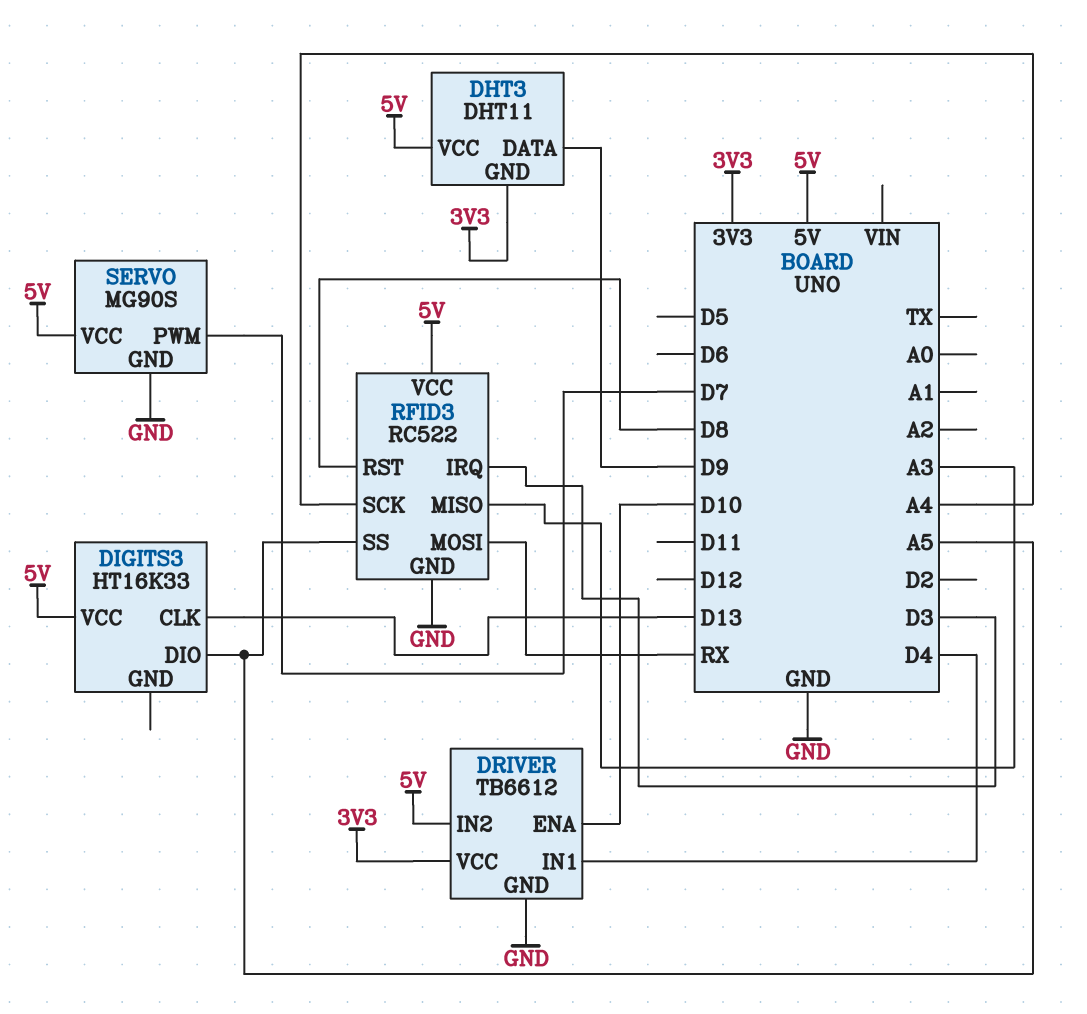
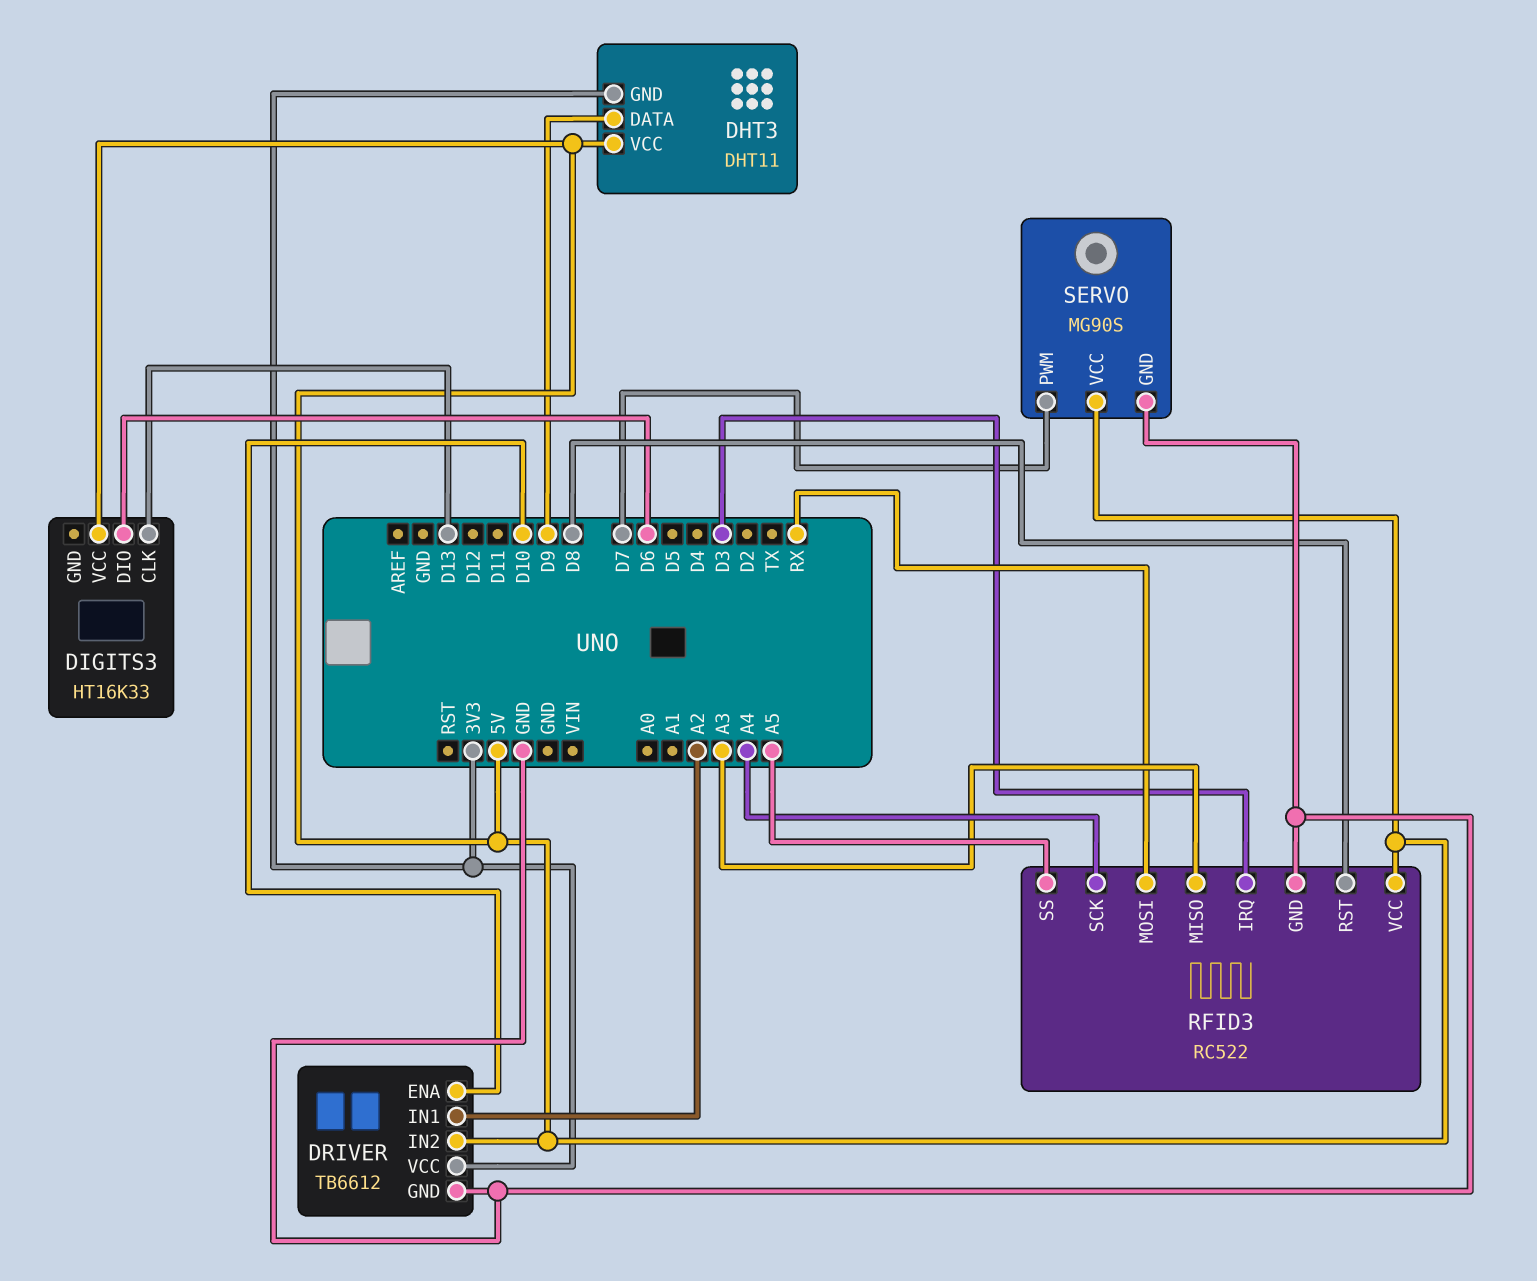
DIGITS3 pin DIO: A5 -> D6
DRIVER pin IN1: D4 -> A2

